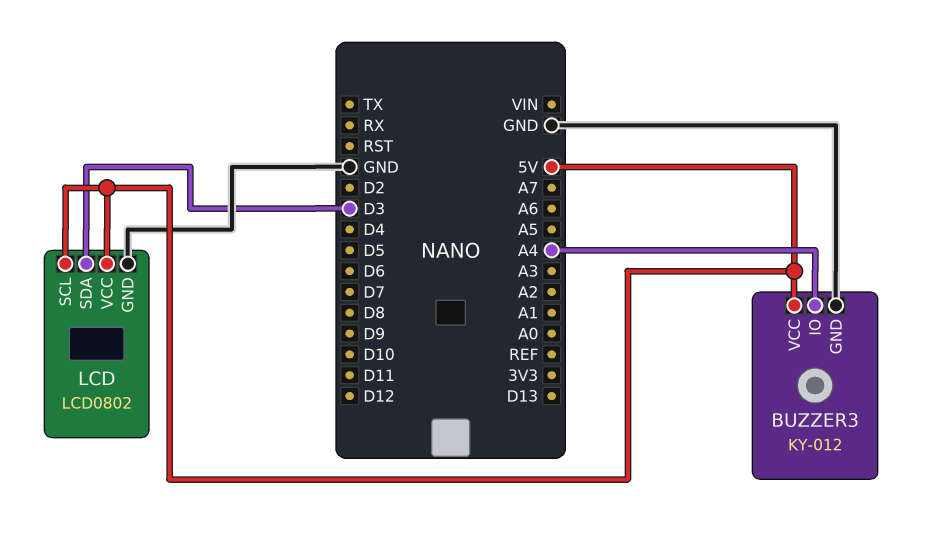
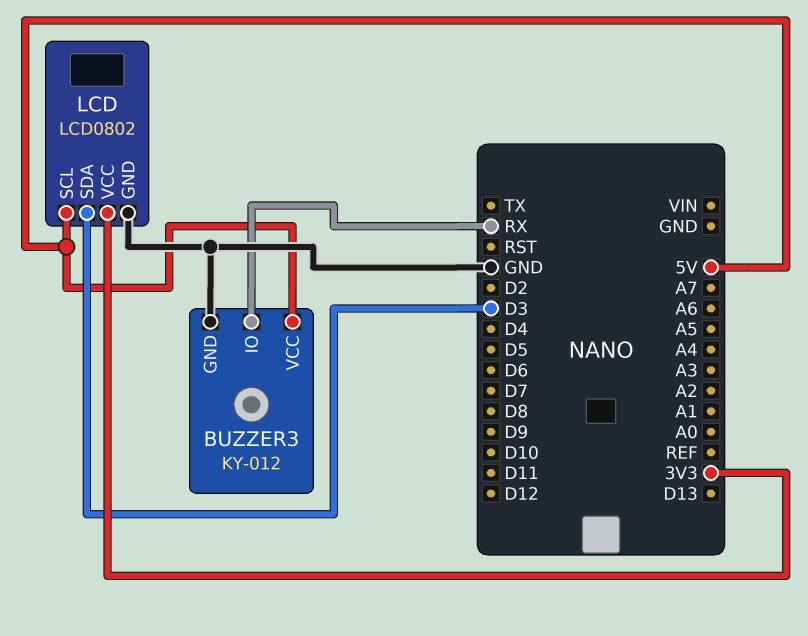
BUZZER3 pin IO: A4 -> RX
LCD pin VCC: 5V -> 3V3

